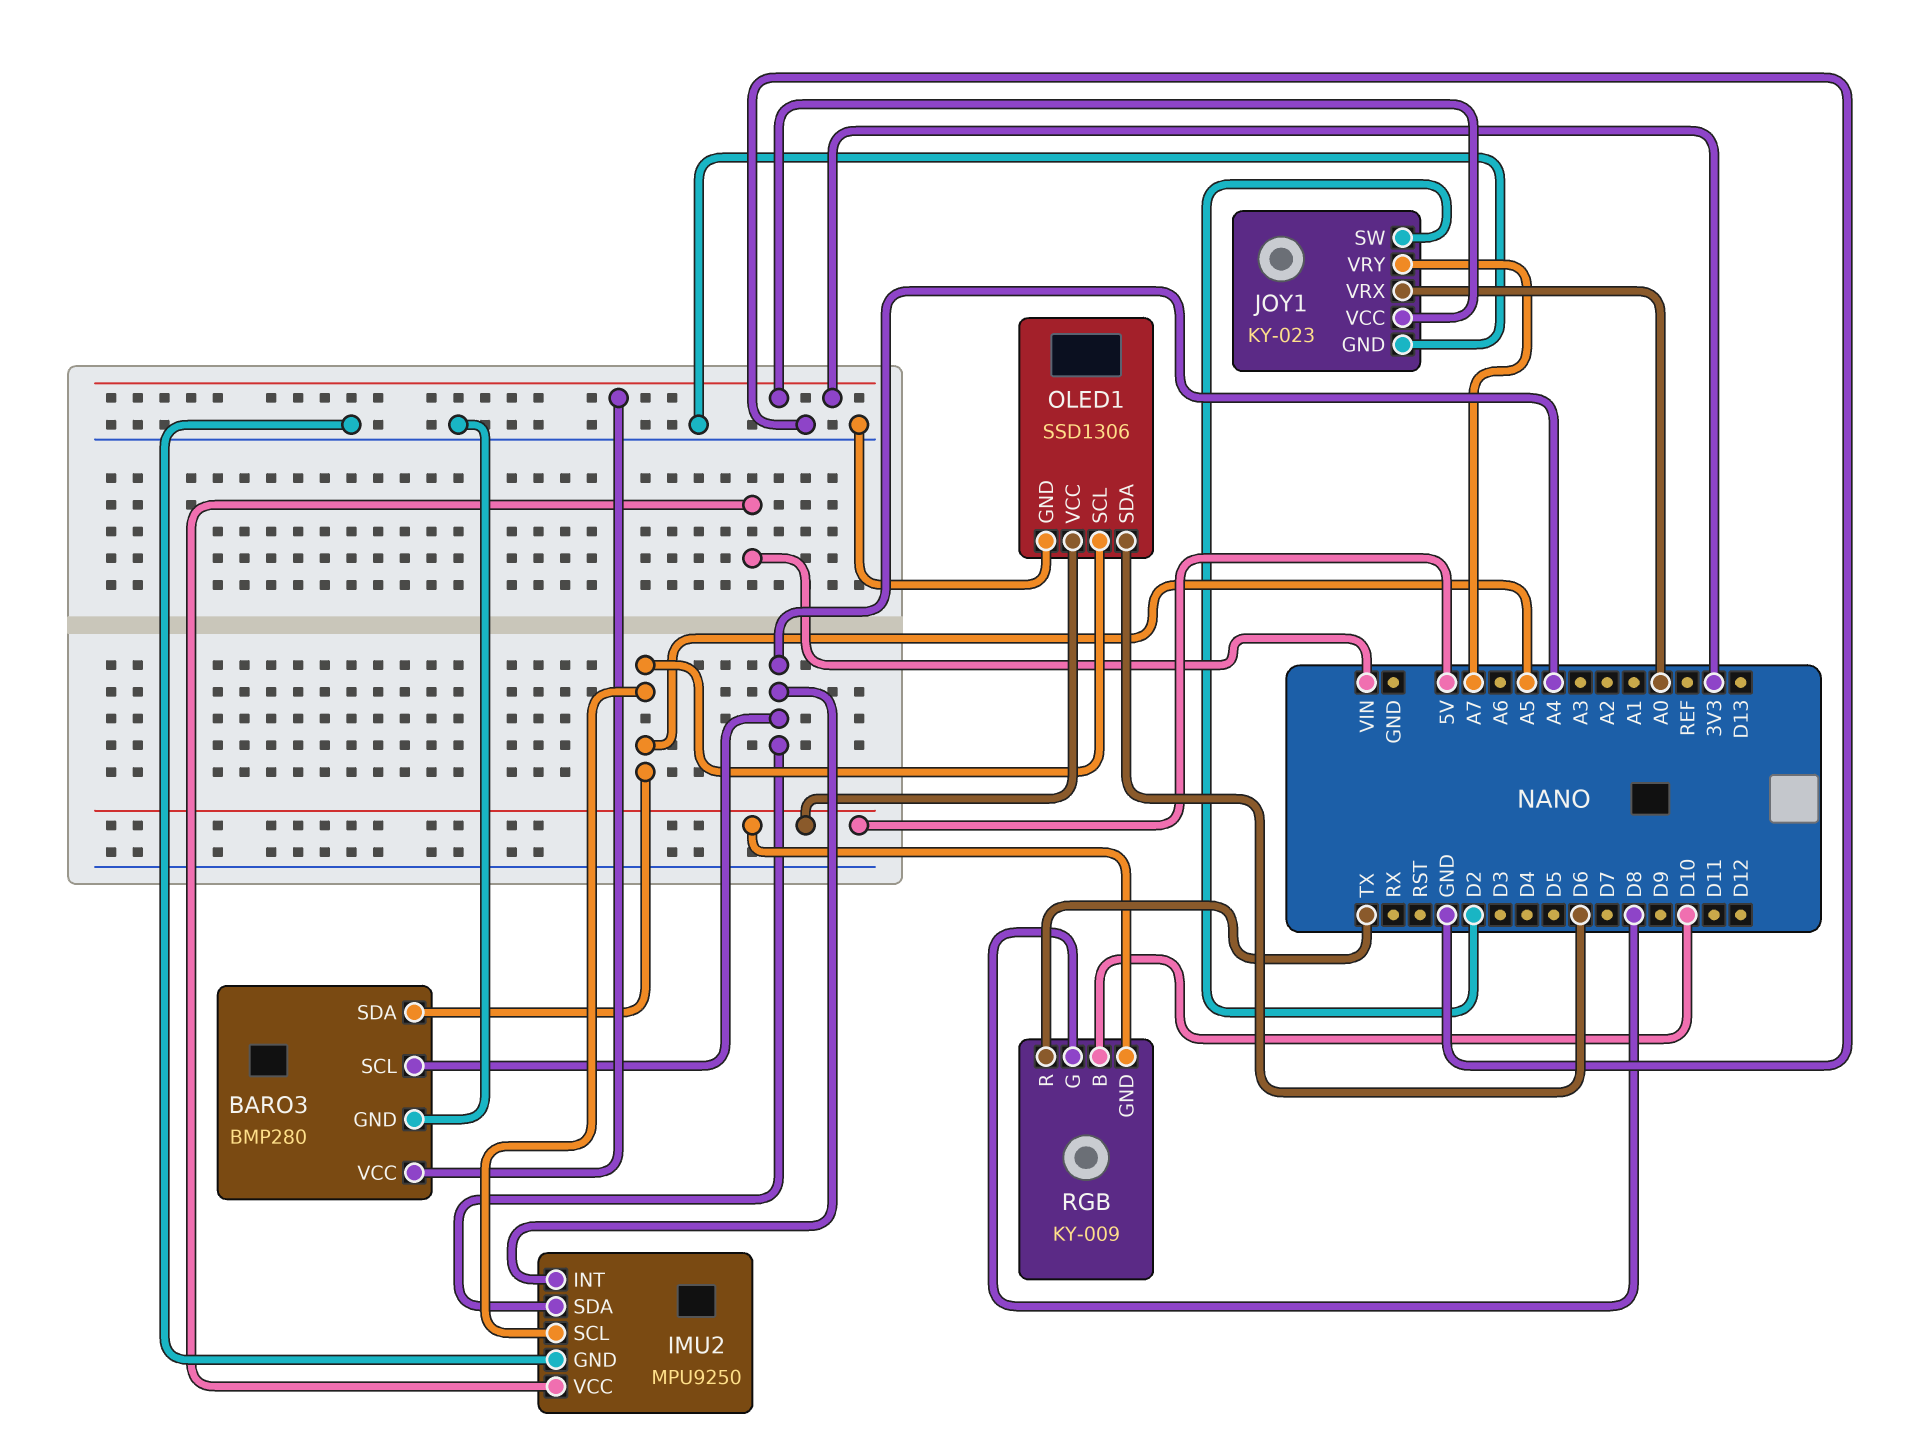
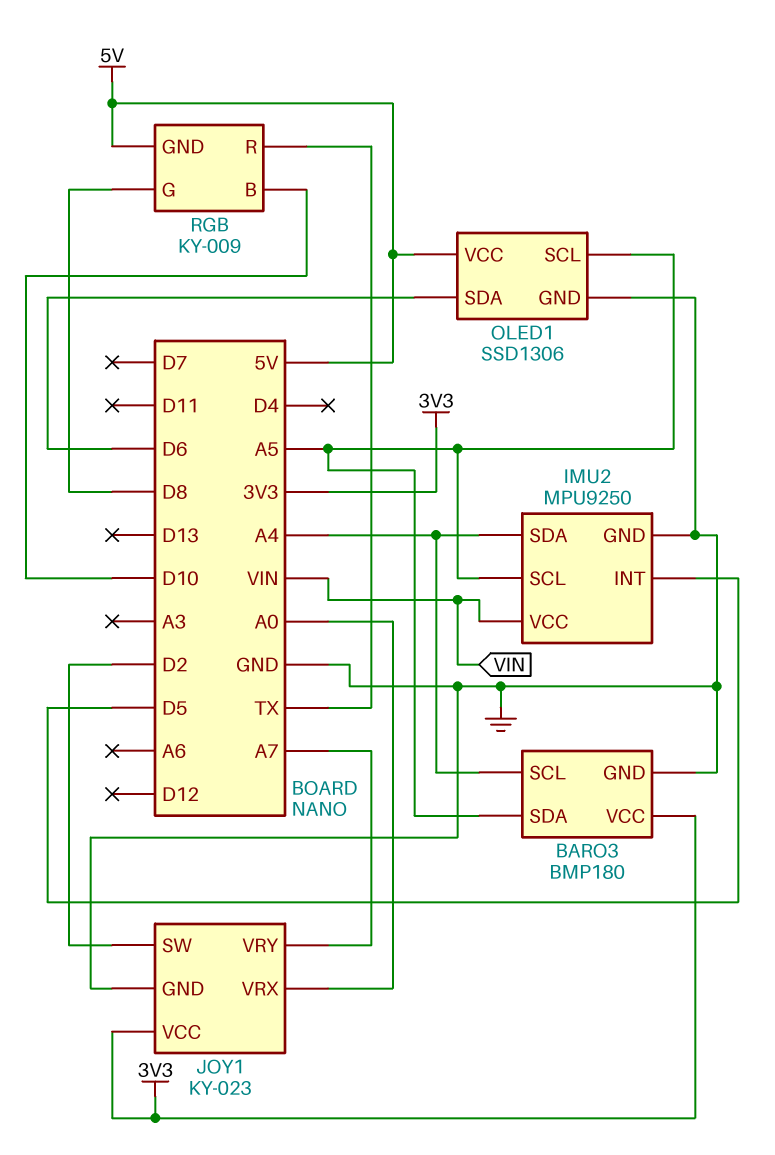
BARO3: BMP280 -> BMP180
IMU2 pin INT: A4 -> D5

